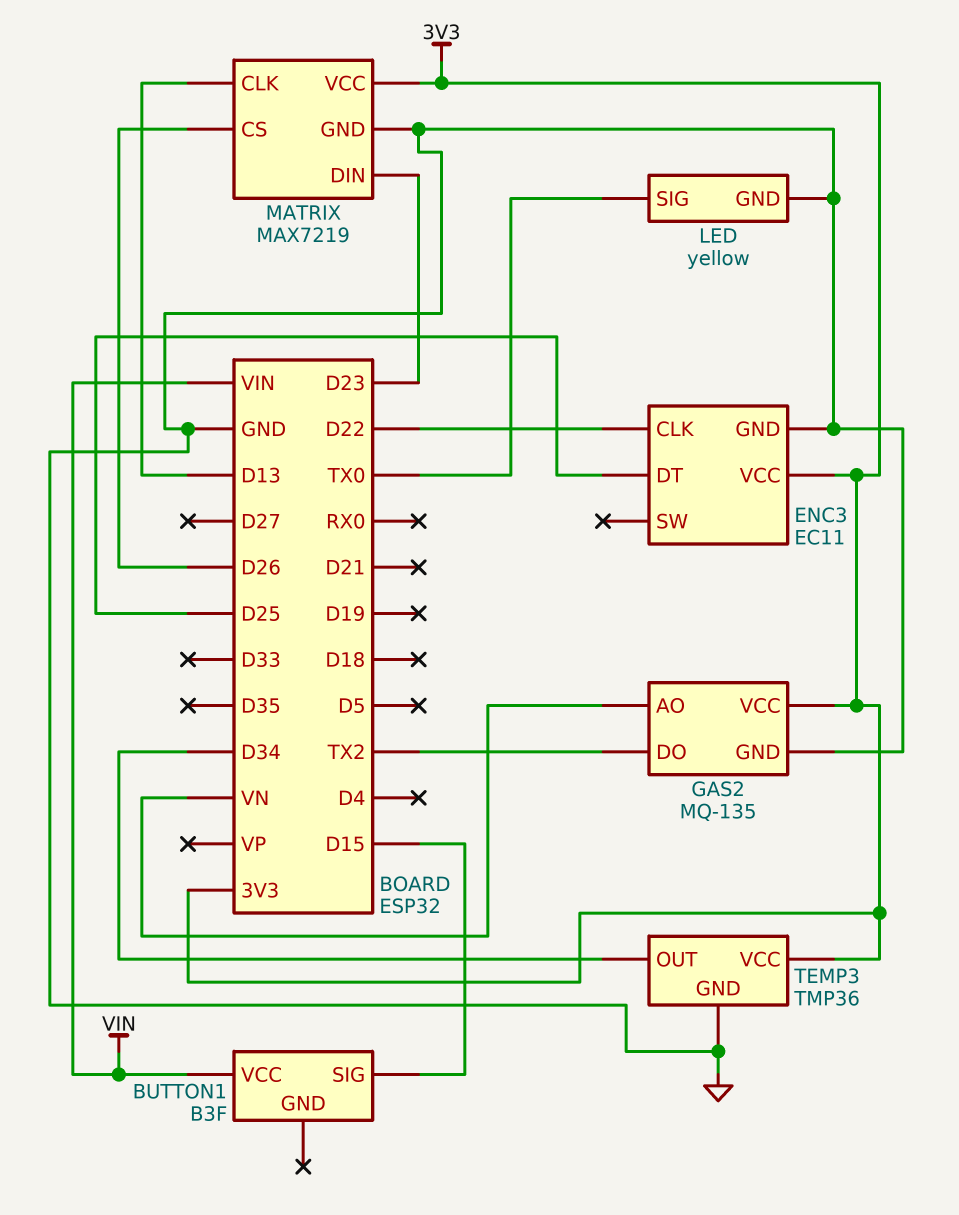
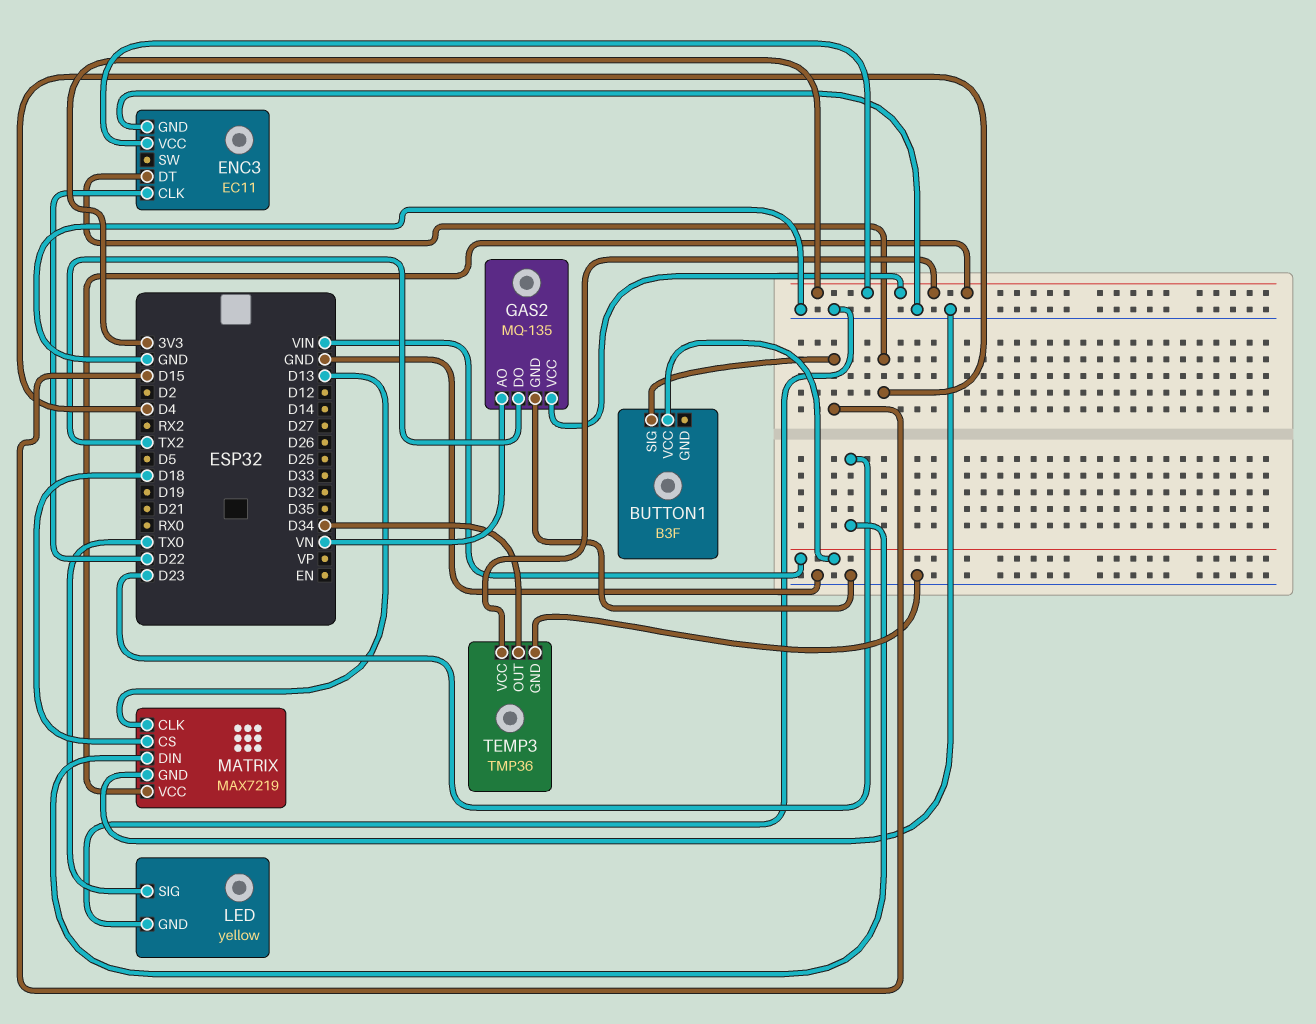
ENC3 pin DT: D25 -> D4
MATRIX pin CS: D26 -> D18

